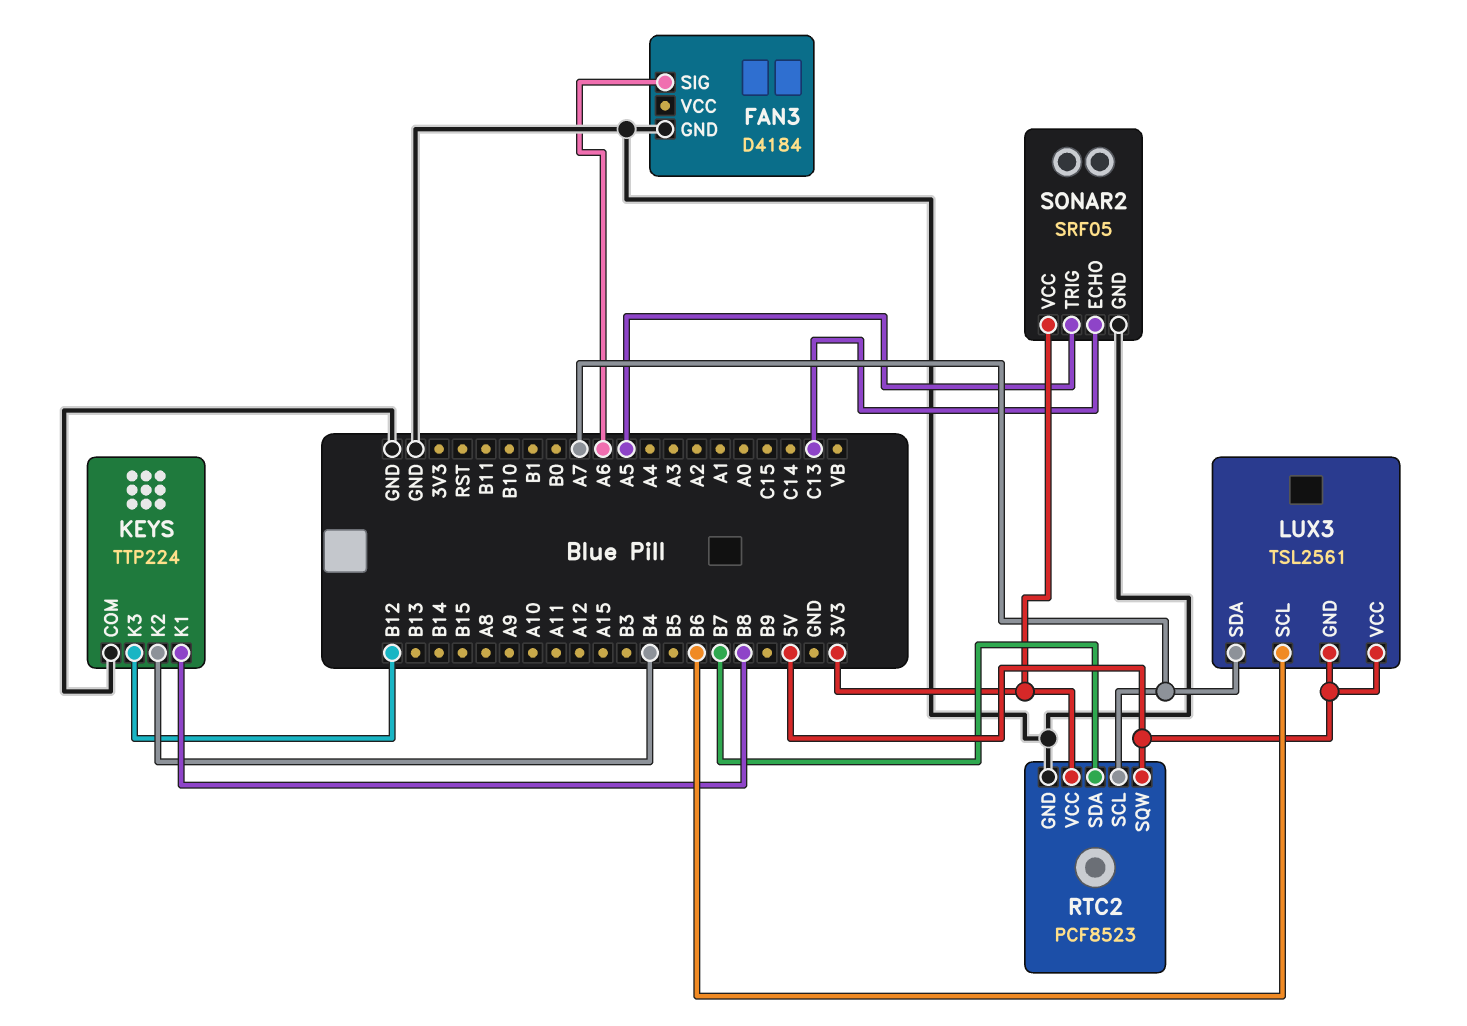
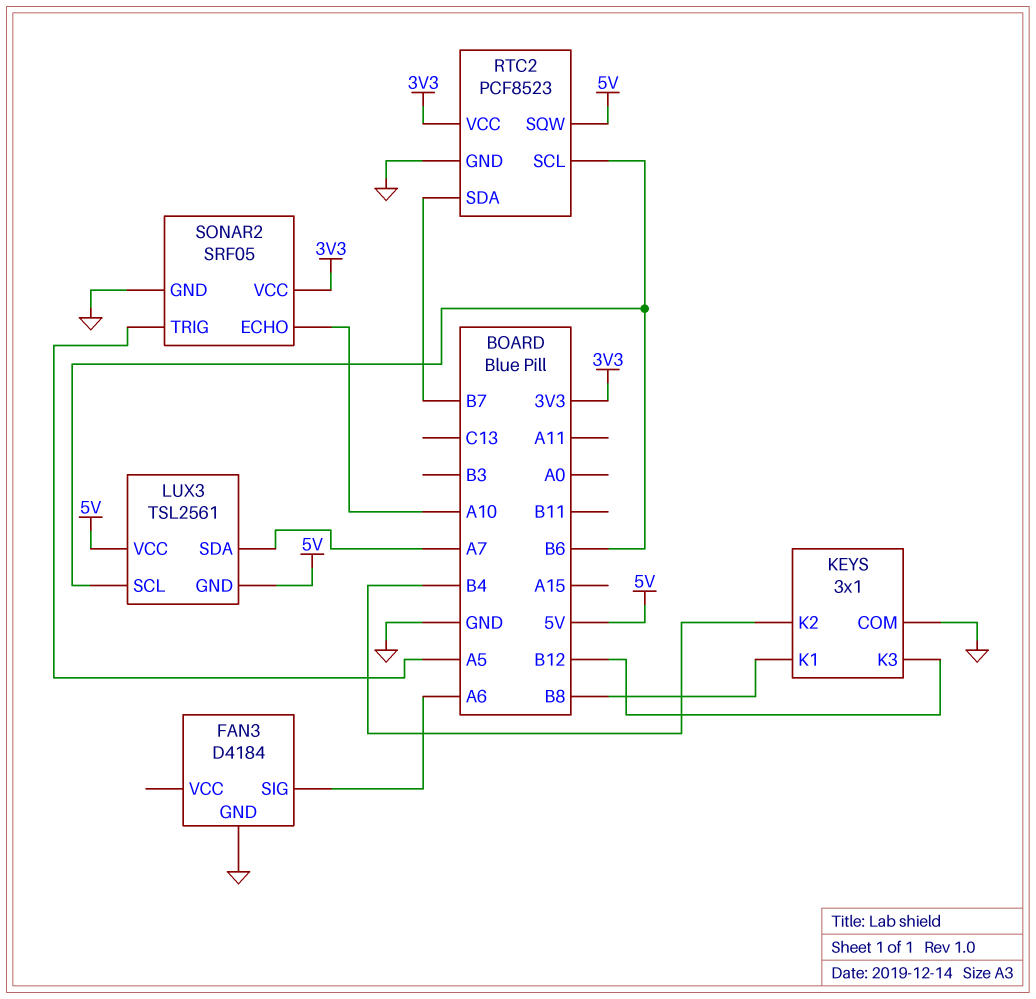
KEYS: TTP224 -> 3x1
RTC2 pin SCL: A7 -> B6
SONAR2 pin ECHO: C13 -> A10

